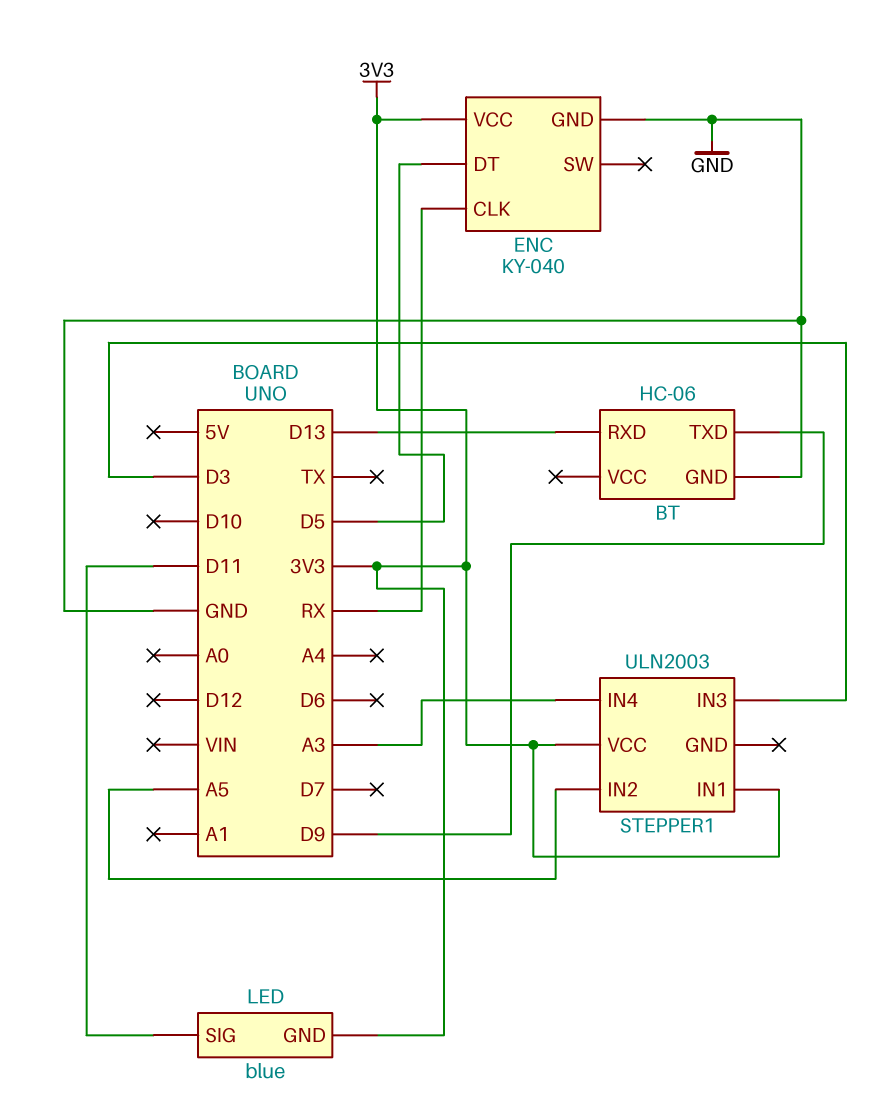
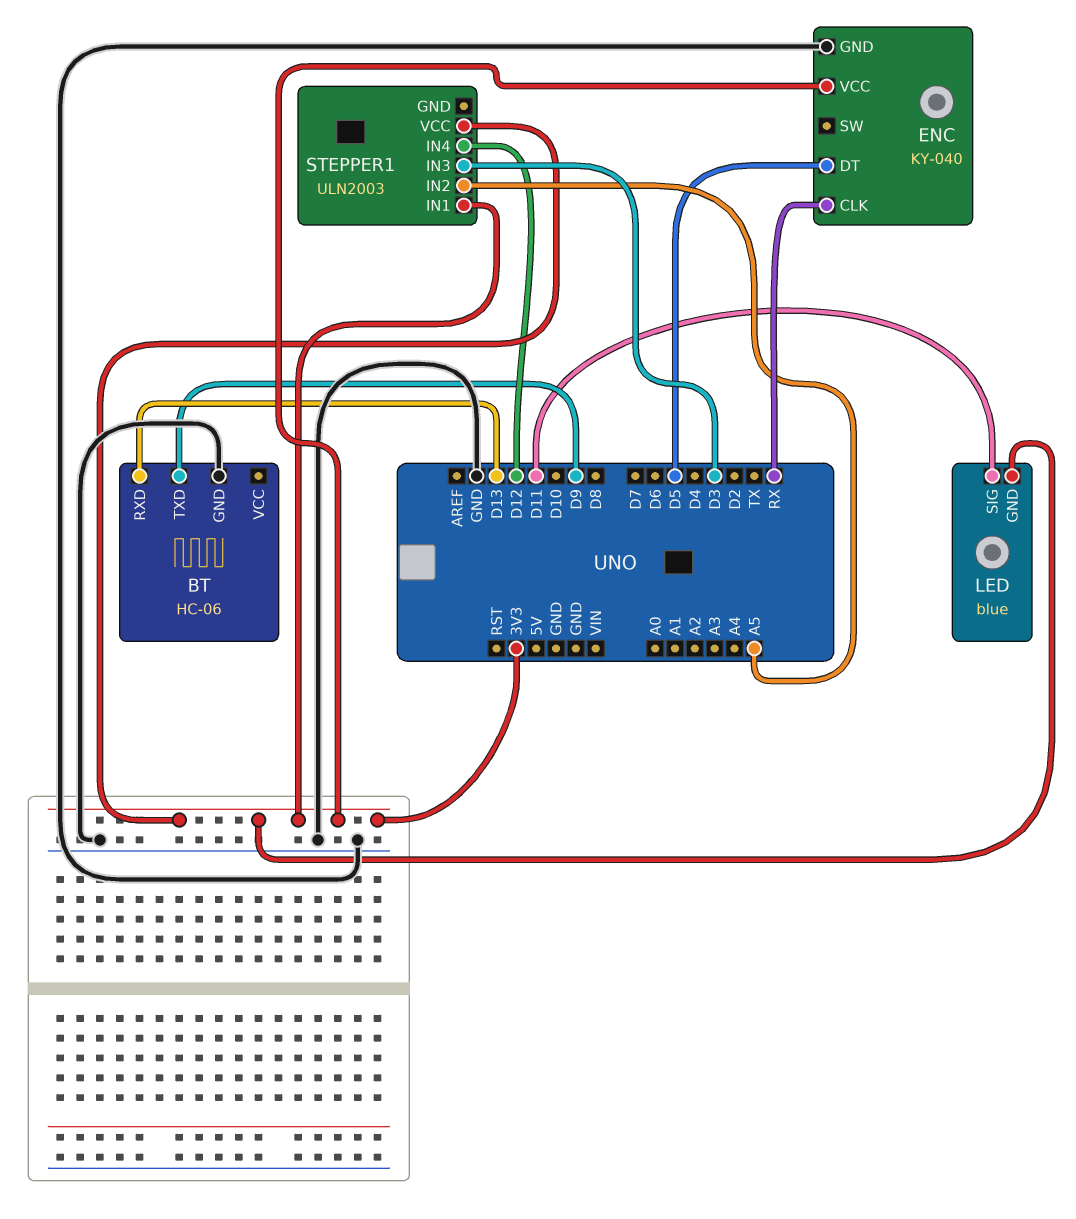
STEPPER1 pin IN4: A3 -> D12

